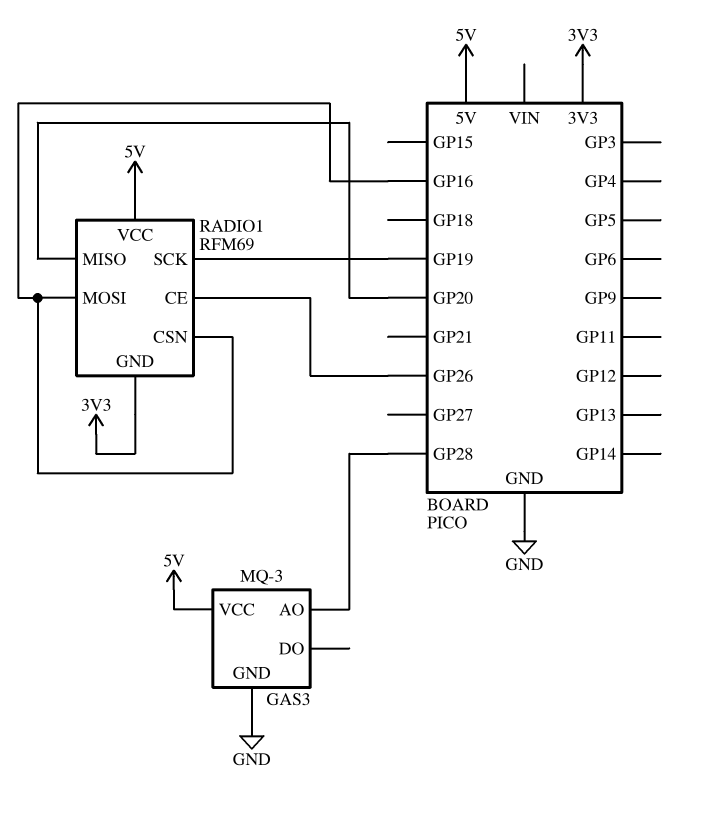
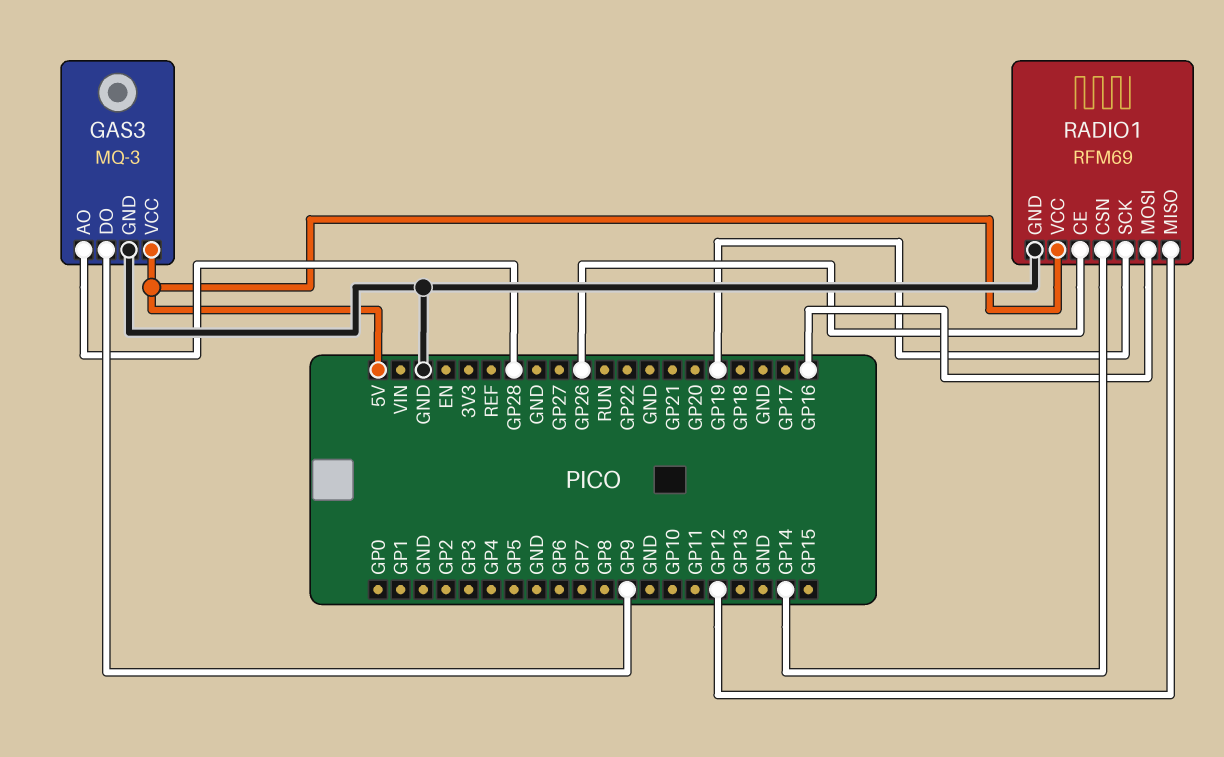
GAS3 pin DO: none -> GP9
RADIO1 pin CSN: GP16 -> GP14
RADIO1 pin GND: 3V3 -> GND
RADIO1 pin MISO: GP20 -> GP12

